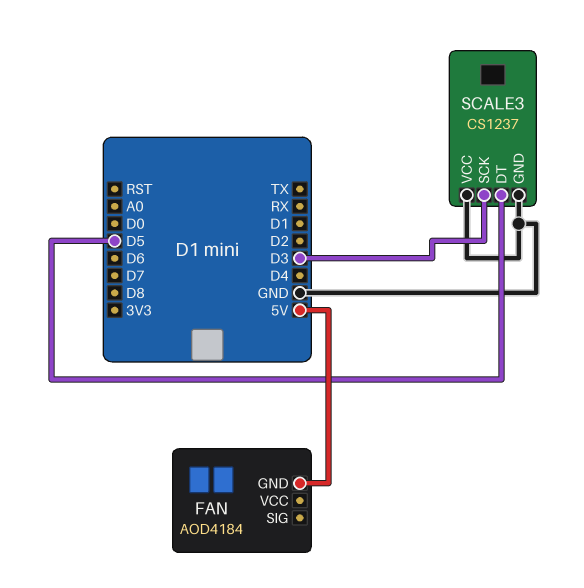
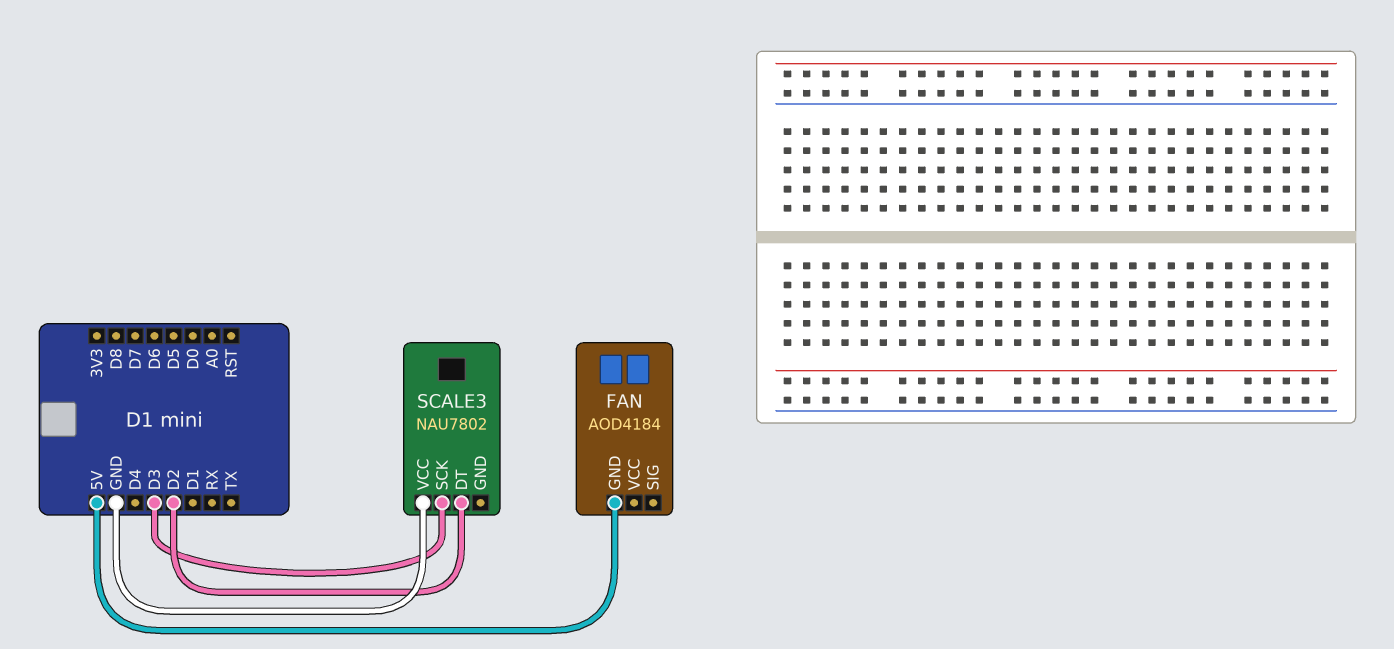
SCALE3: CS1237 -> NAU7802
SCALE3 pin DT: D5 -> D2
SCALE3 pin GND: GND -> none

